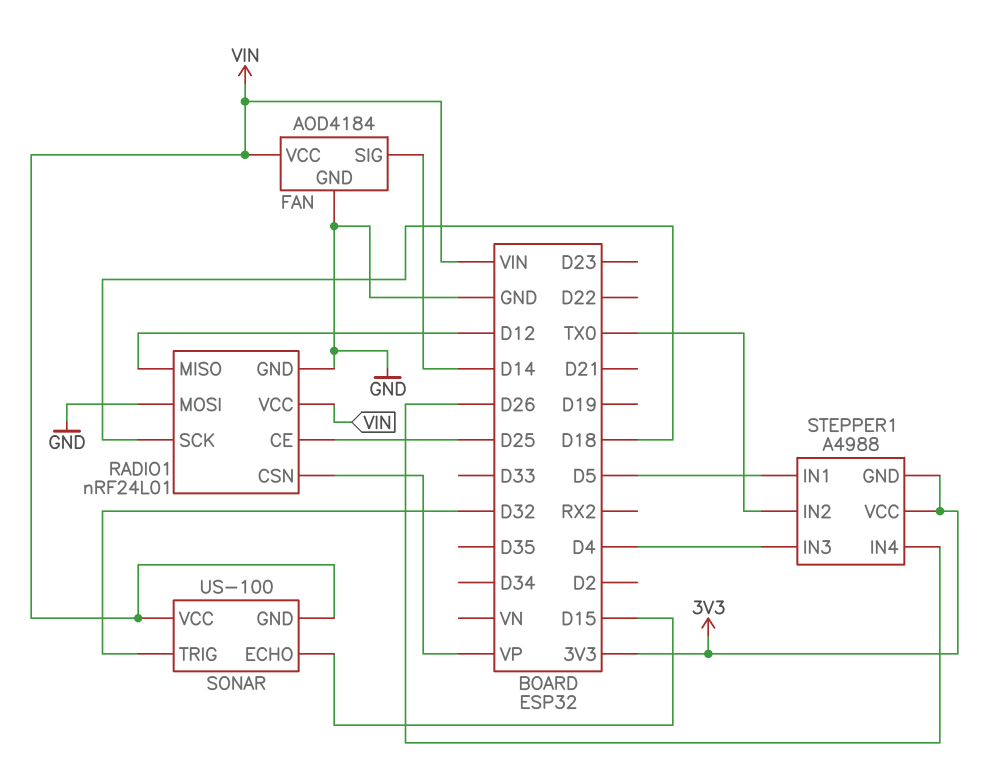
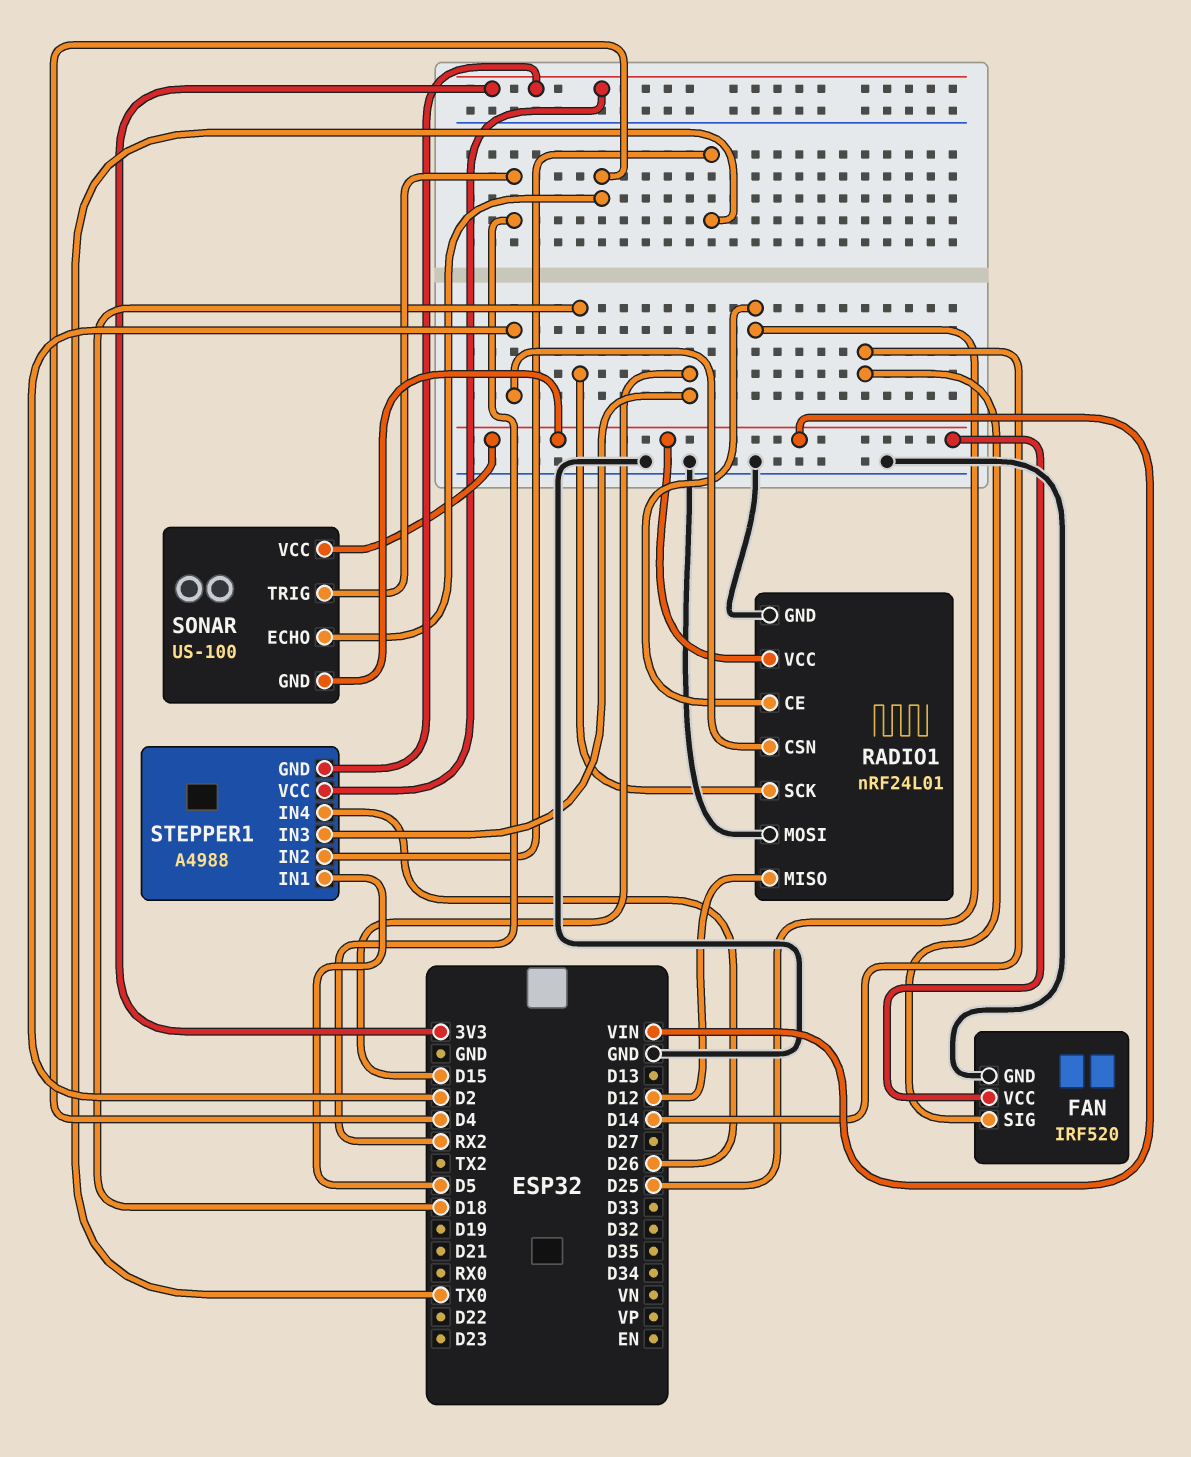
FAN: AOD4184 -> IRF520
RADIO1 pin CSN: VP -> D2
SONAR pin ECHO: D15 -> D4
SONAR pin TRIG: D32 -> RX2
STEPPER1 pin IN3: D4 -> D15

